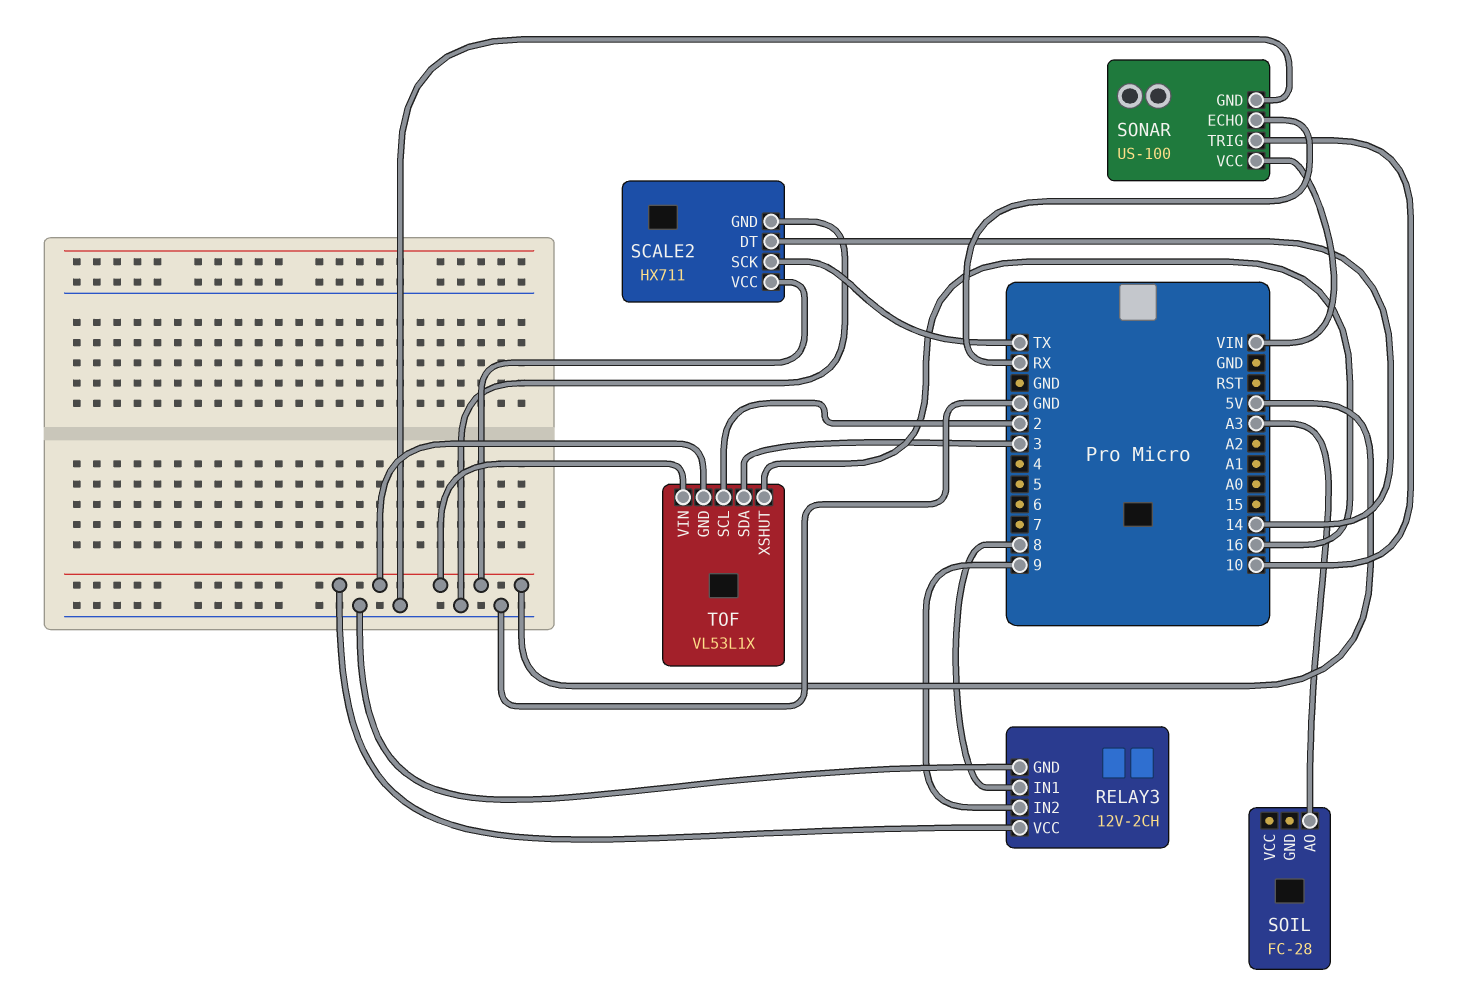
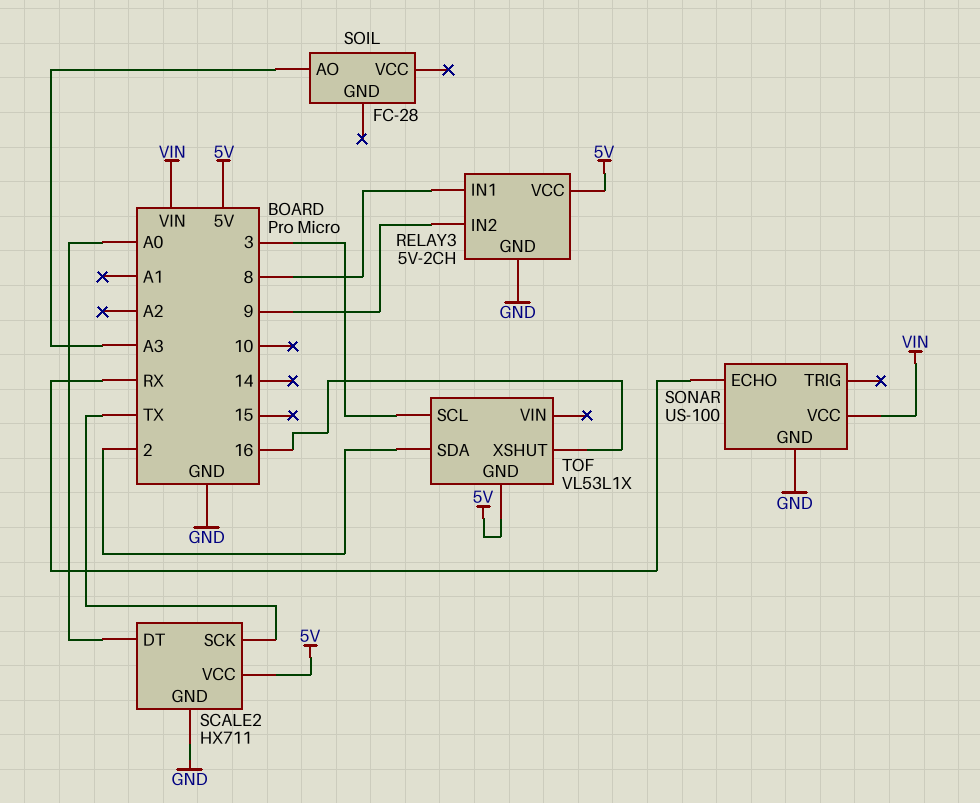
RELAY3: 12V-2CH -> 5V-2CH
SCALE2 pin DT: 14 -> A0
SONAR pin TRIG: 10 -> none
TOF pin SCL: 2 -> 3
TOF pin SDA: 3 -> 2
TOF pin VIN: 5V -> none

